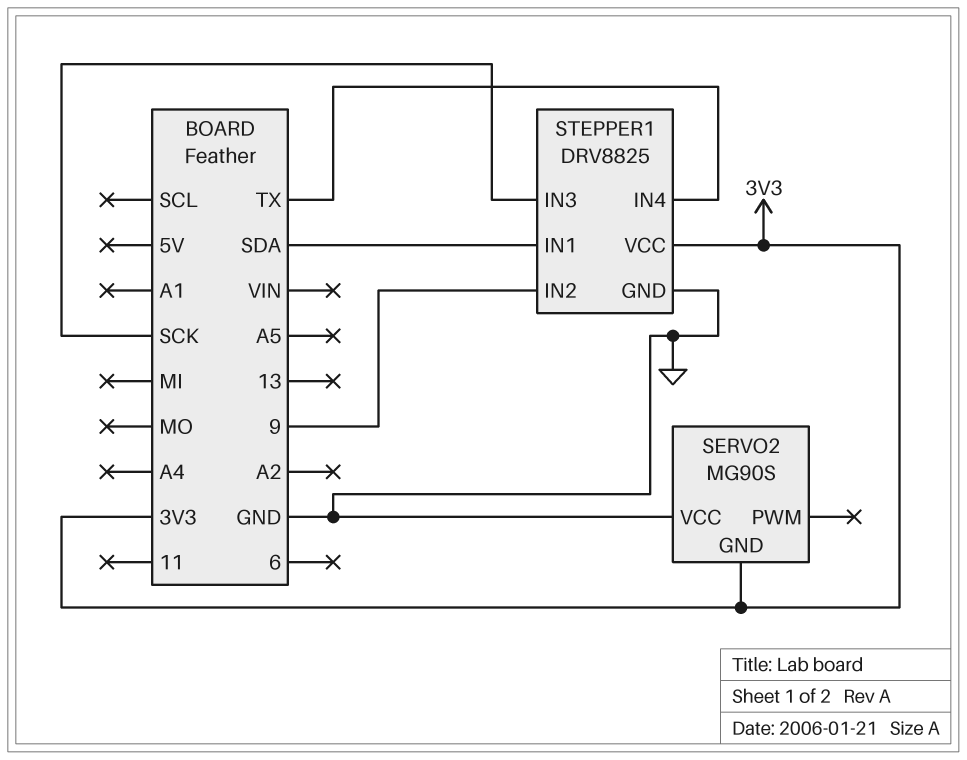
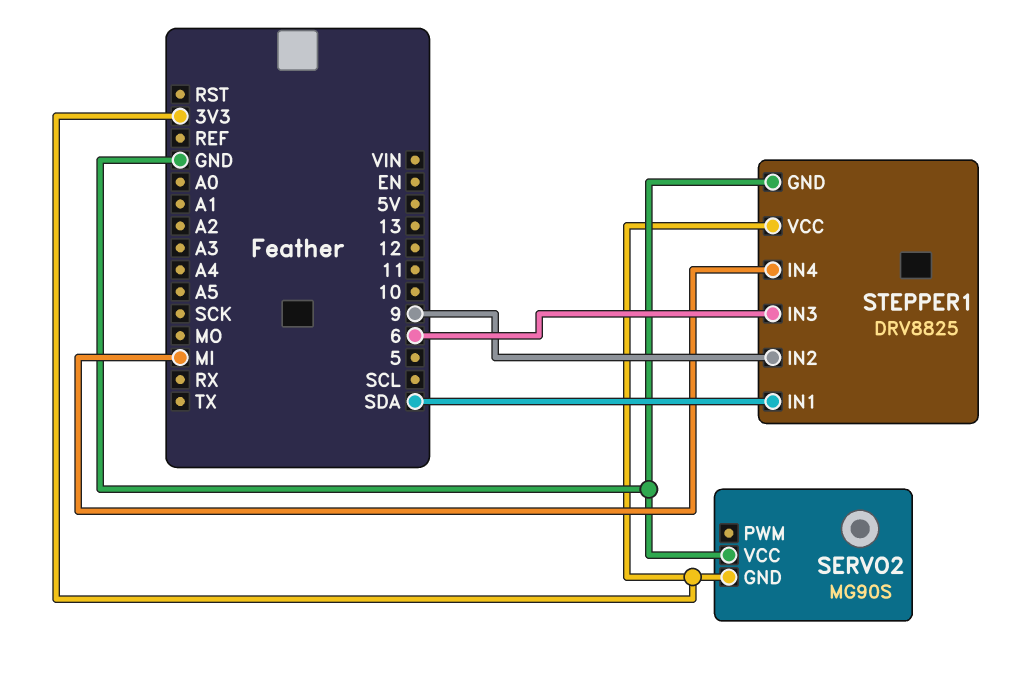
STEPPER1 pin IN3: SCK -> 6
STEPPER1 pin IN4: TX -> MI

